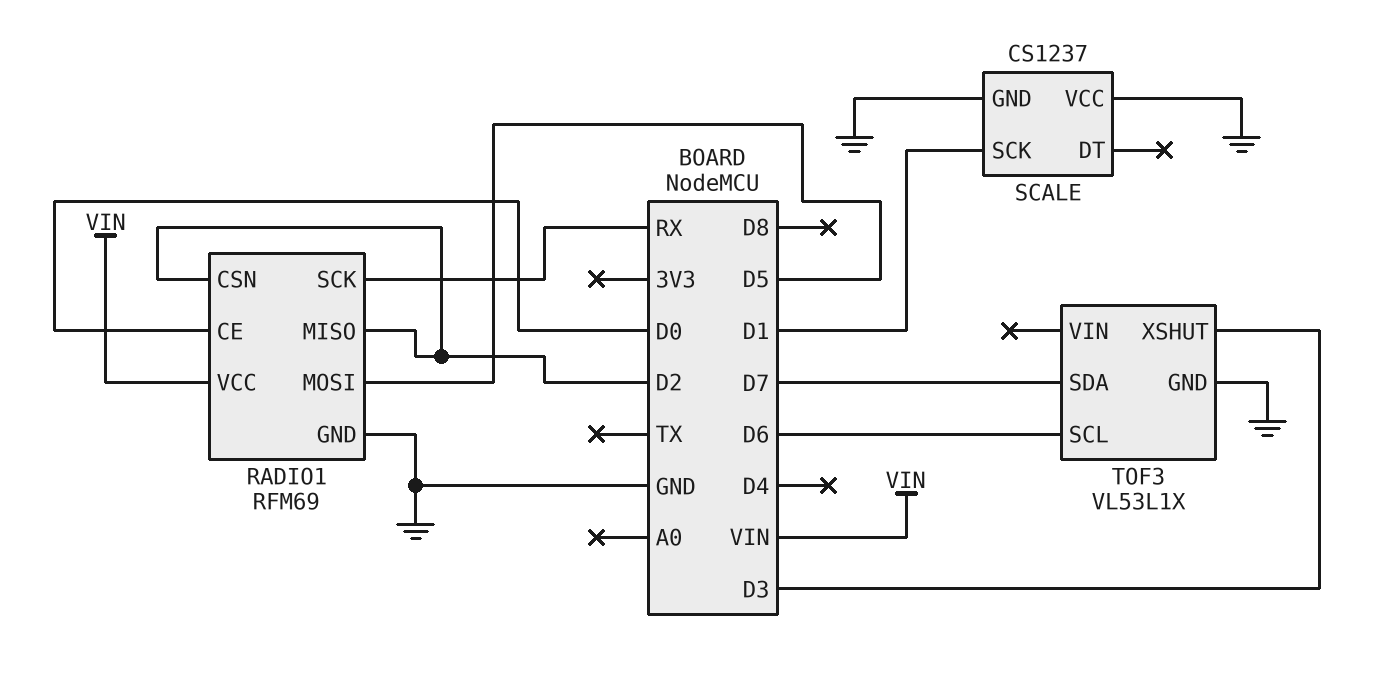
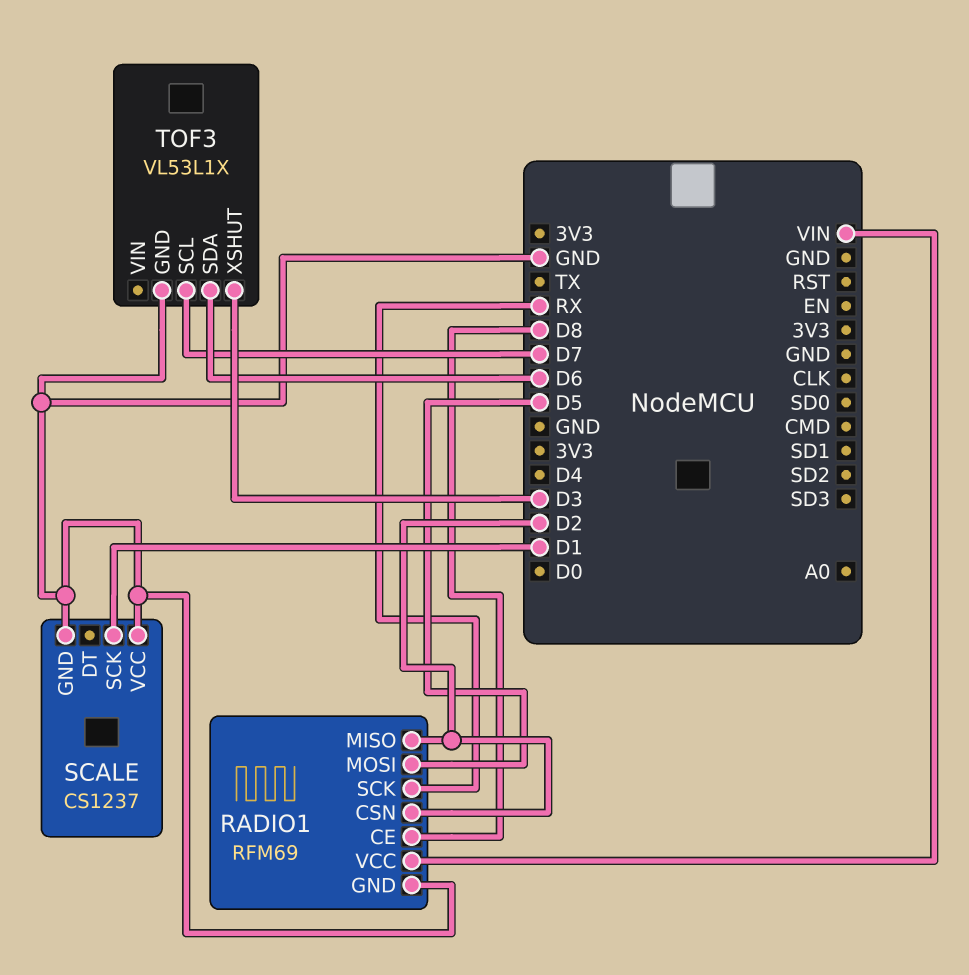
RADIO1 pin CE: D0 -> D8
TOF3 pin SCL: D6 -> D7
TOF3 pin SDA: D7 -> D6

